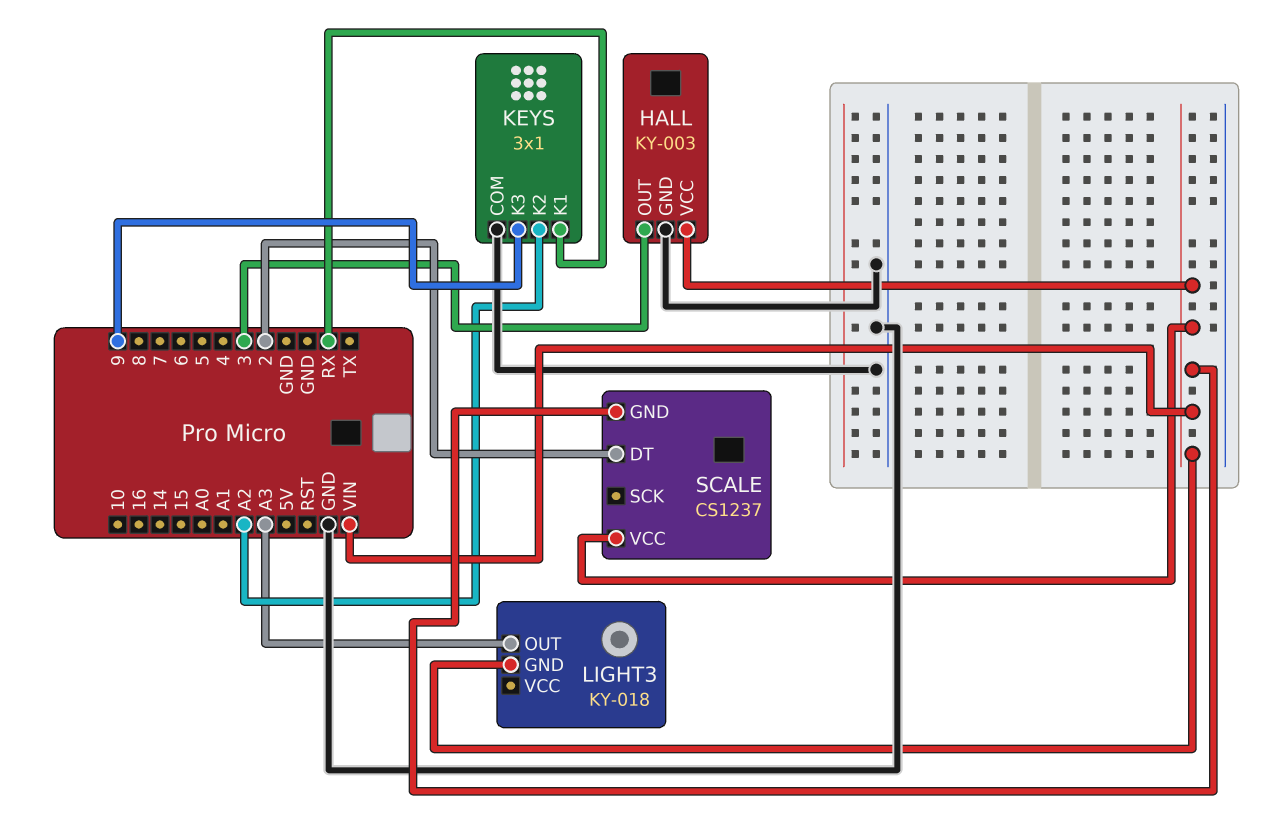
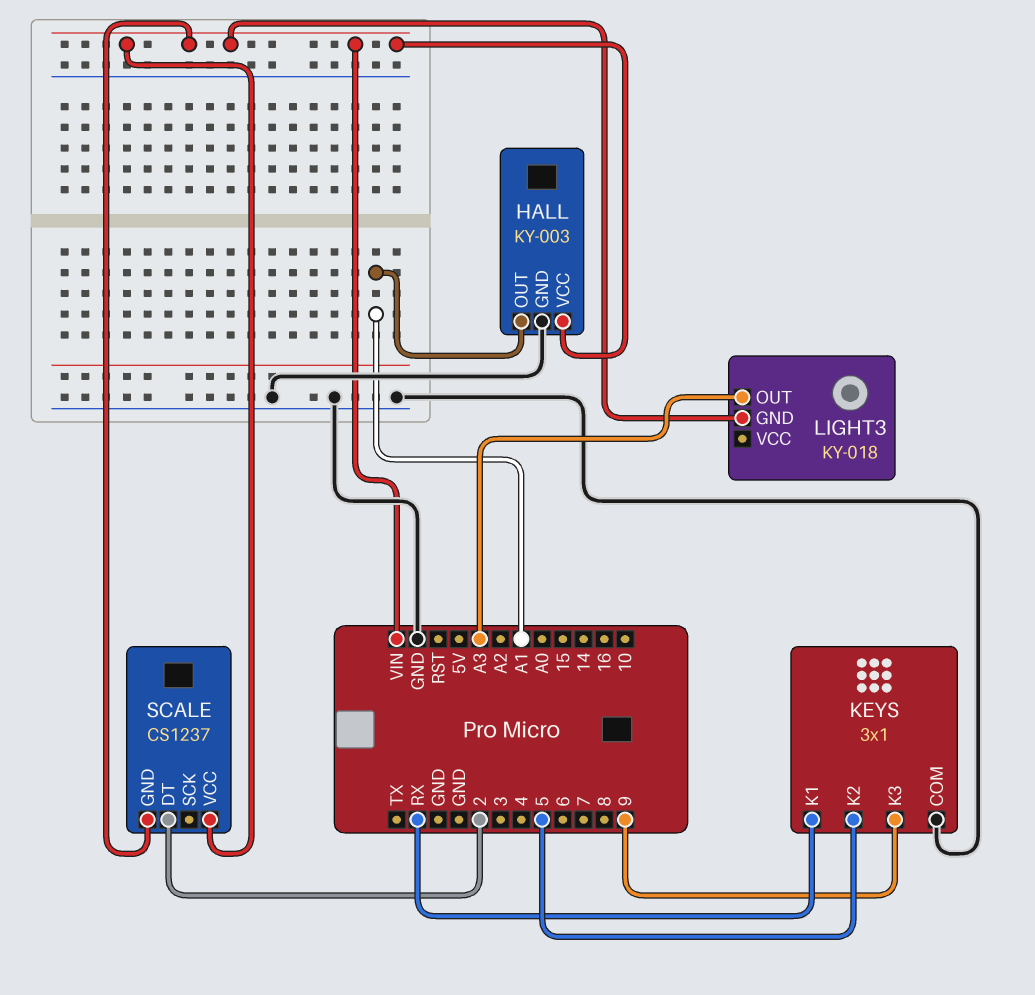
HALL pin OUT: 3 -> A1
KEYS pin K2: A2 -> 5

